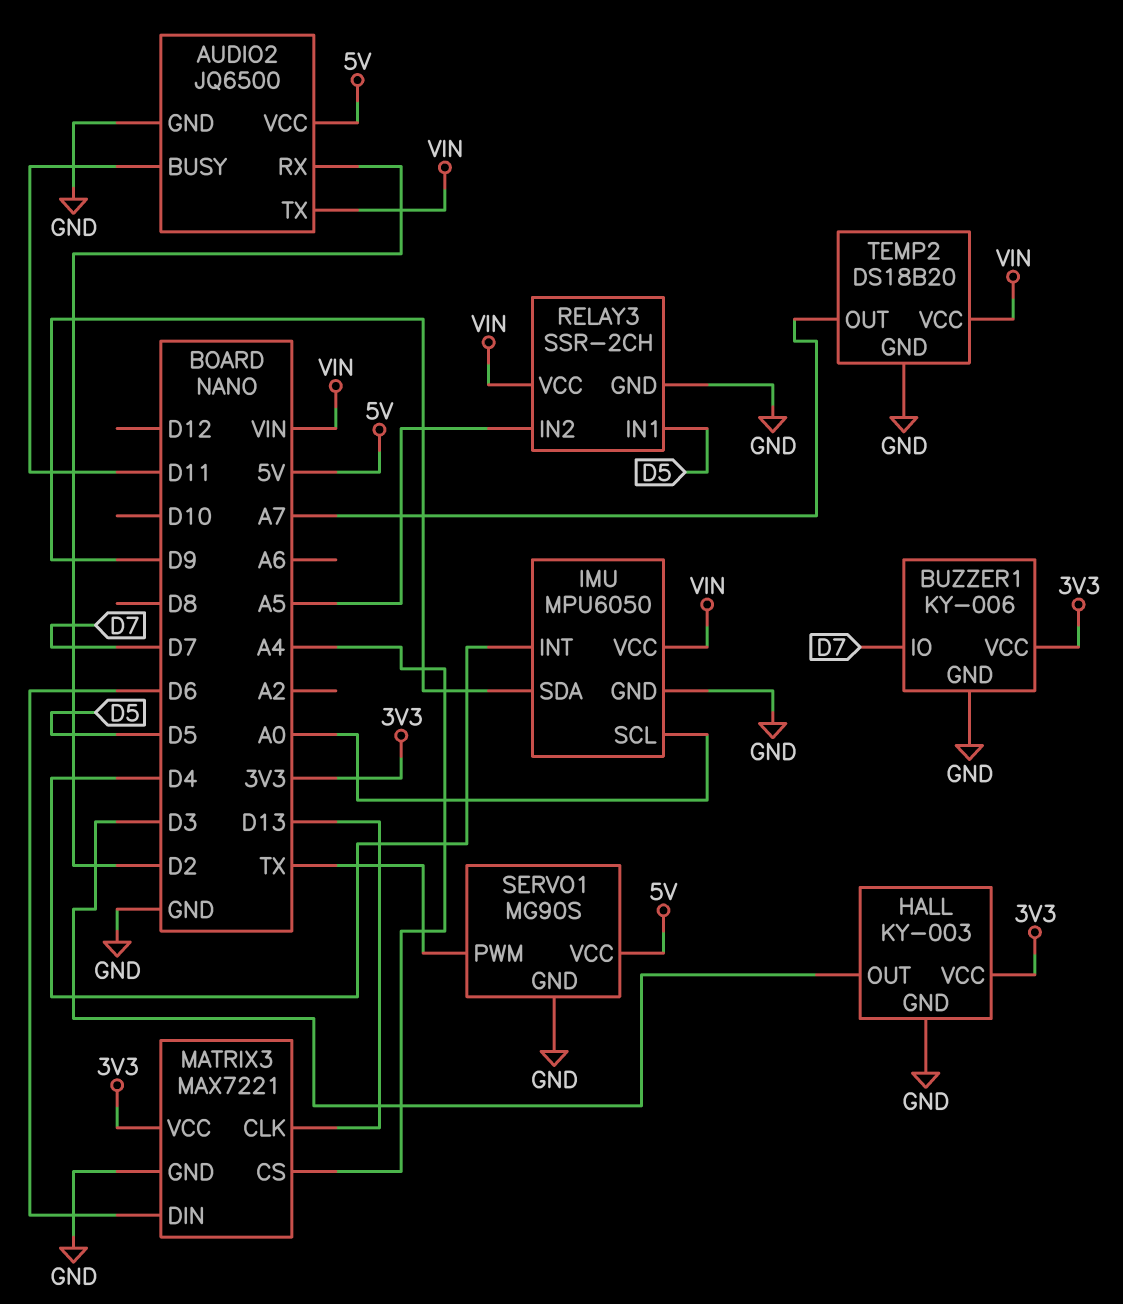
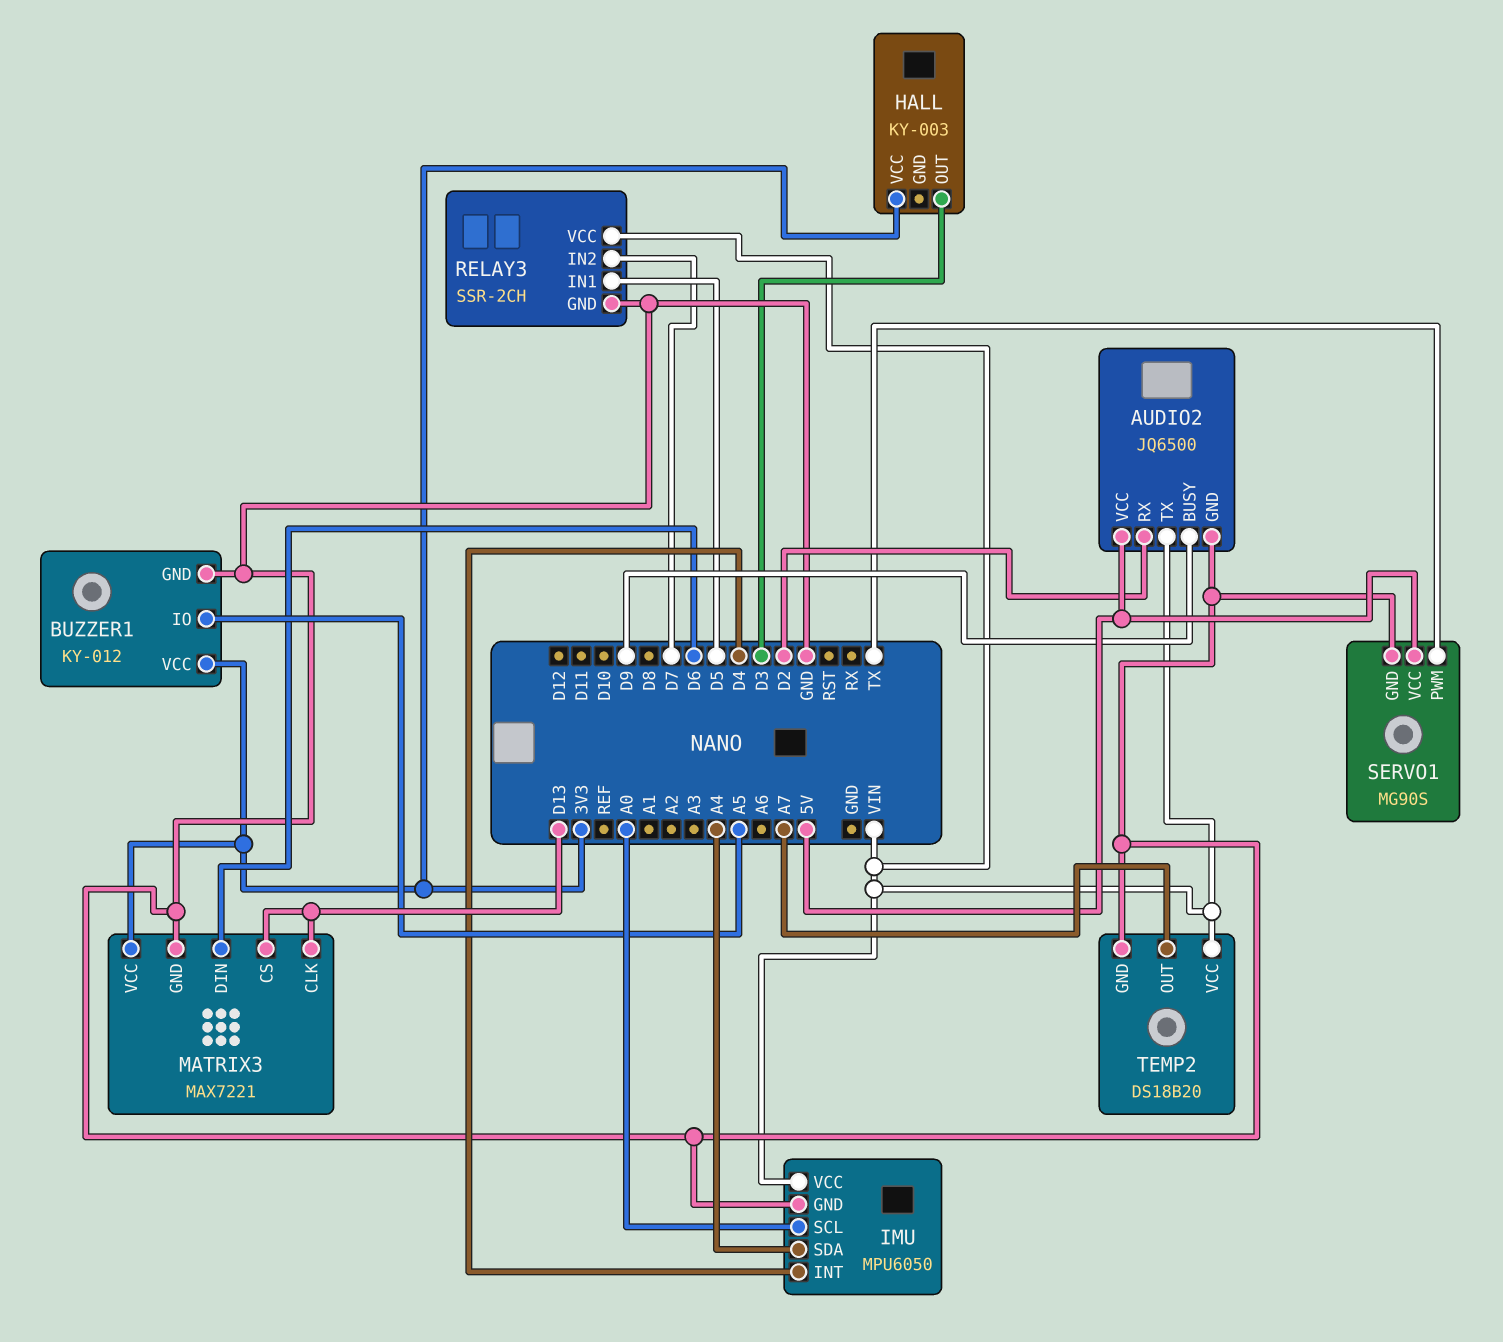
AUDIO2 pin BUSY: D11 -> D9
BUZZER1: KY-006 -> KY-012
BUZZER1 pin IO: D7 -> A5
HALL pin GND: GND -> none
IMU pin SDA: D9 -> A4
MATRIX3 pin CS: A4 -> D13
RELAY3 pin IN2: A5 -> D7

